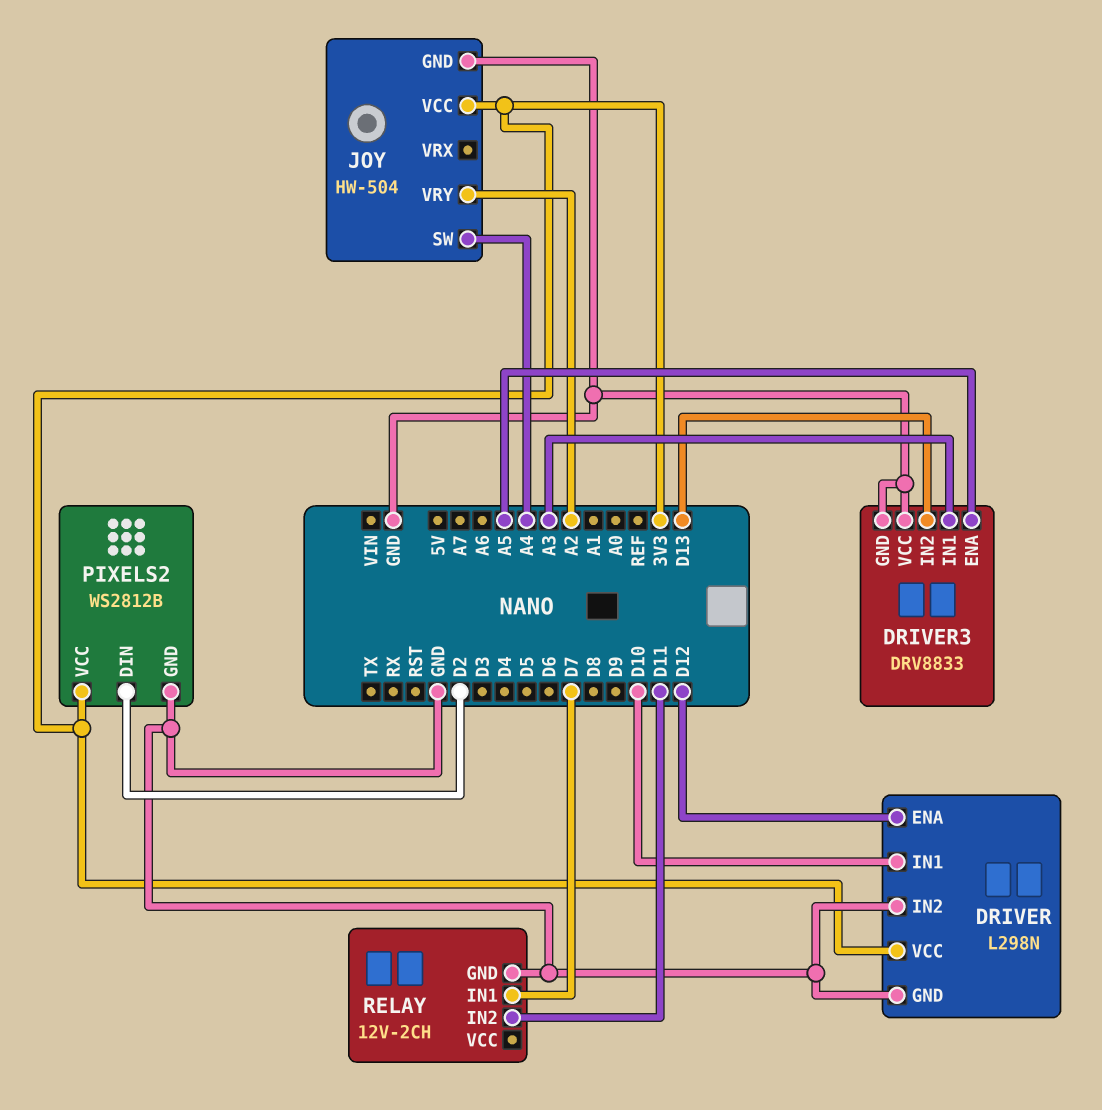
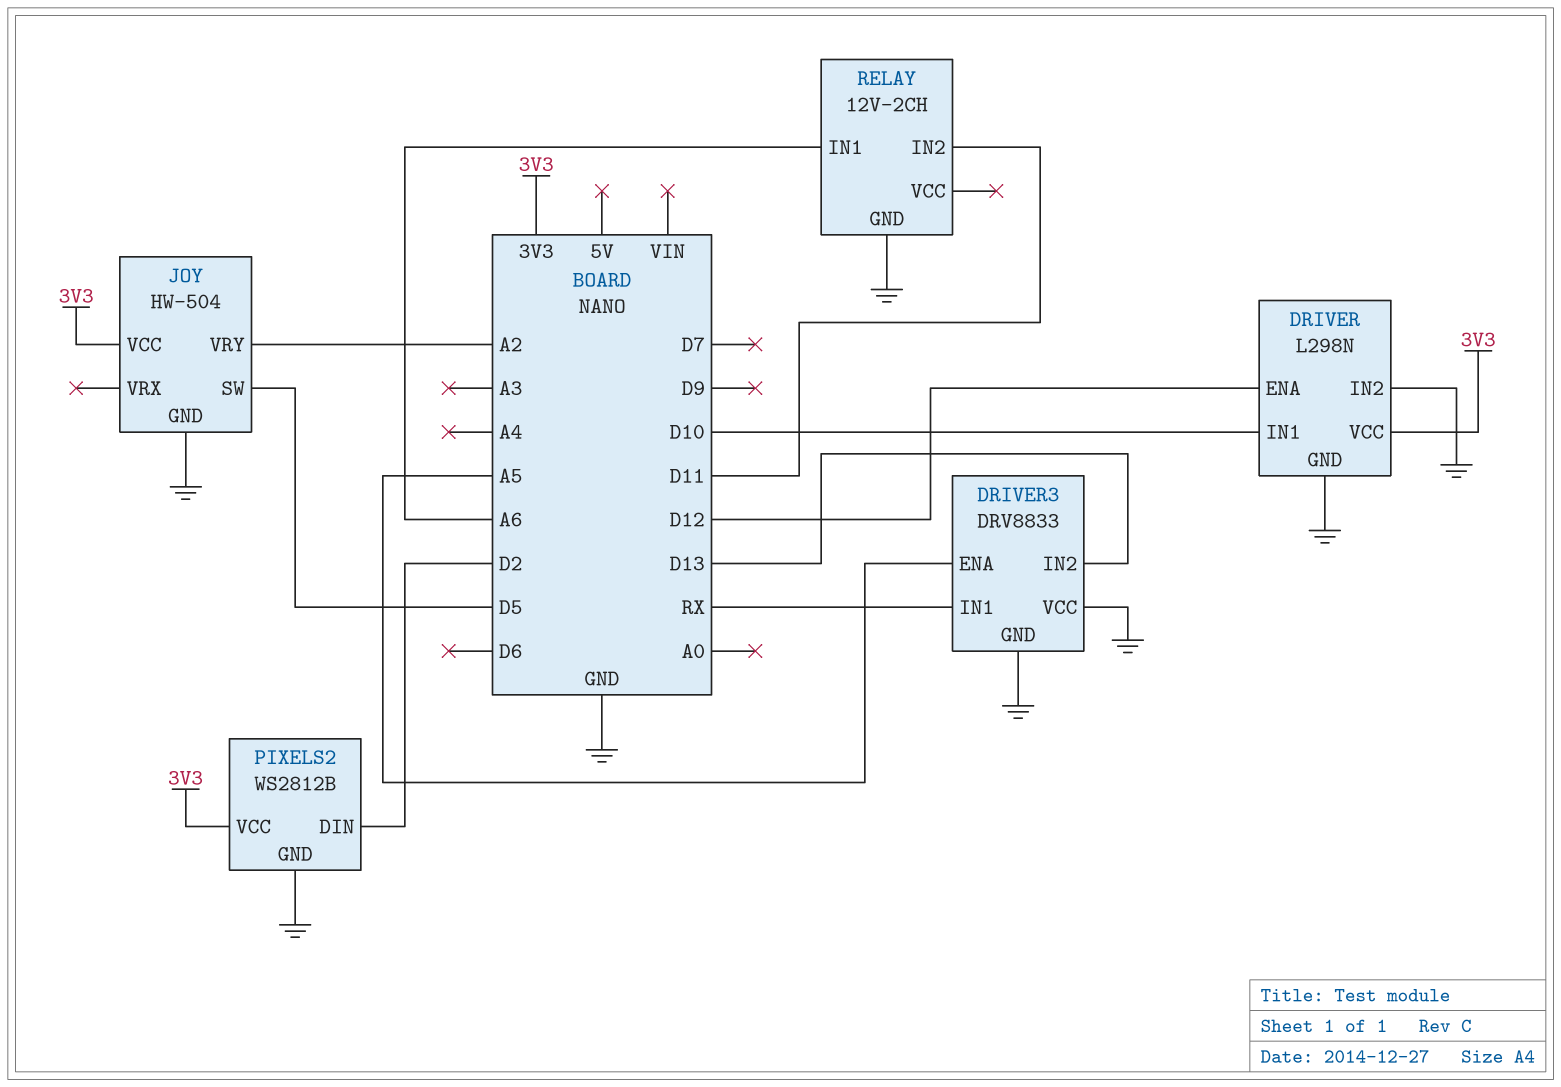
DRIVER3 pin IN1: A3 -> RX
JOY pin SW: A4 -> D5
RELAY pin IN1: D7 -> A6

